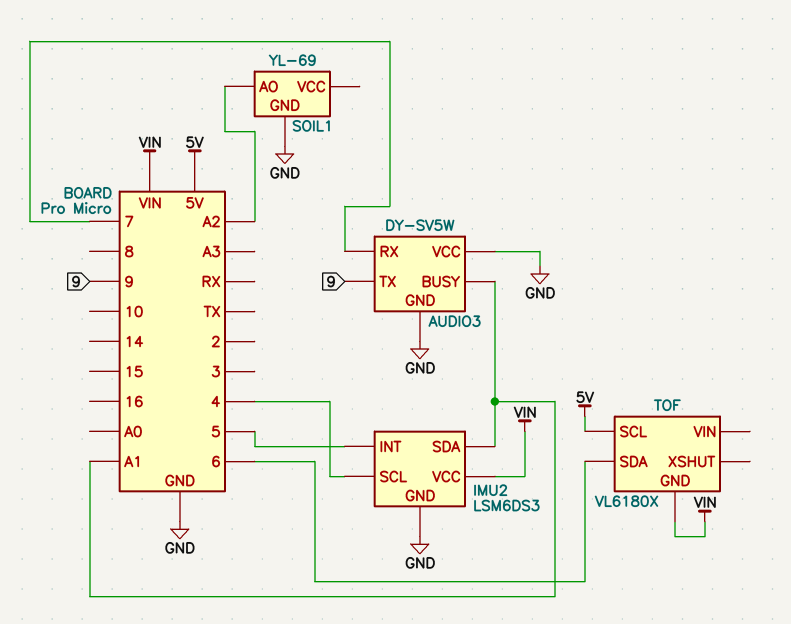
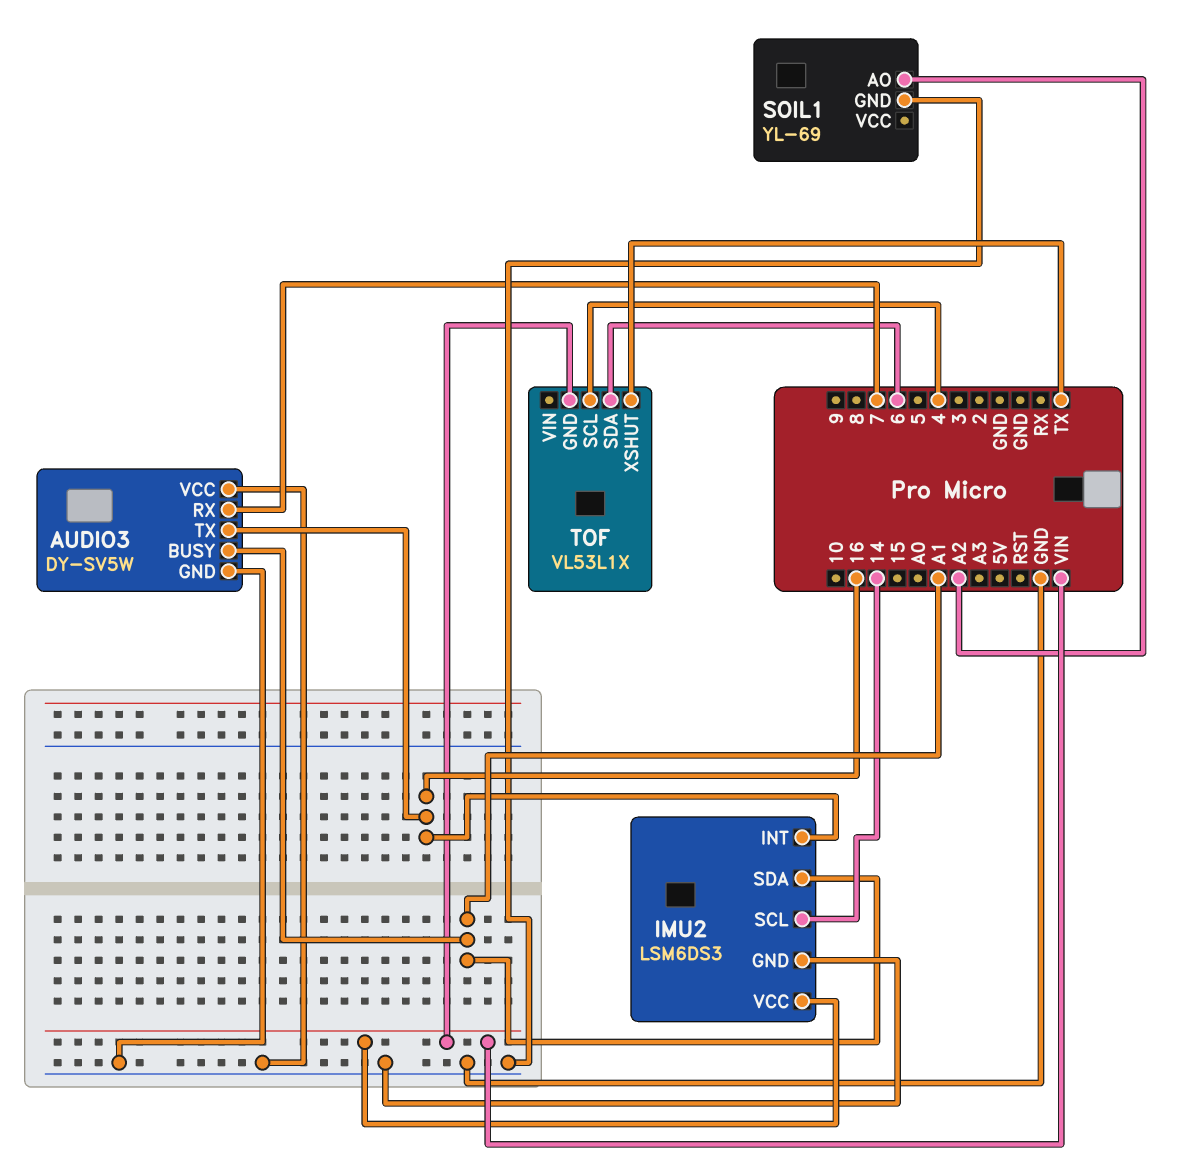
AUDIO3 pin TX: 9 -> 16
IMU2 pin INT: 5 -> 16
IMU2 pin SCL: 4 -> 14
TOF: VL6180X -> VL53L1X
TOF pin SCL: 5V -> 4
TOF pin XSHUT: none -> TX

